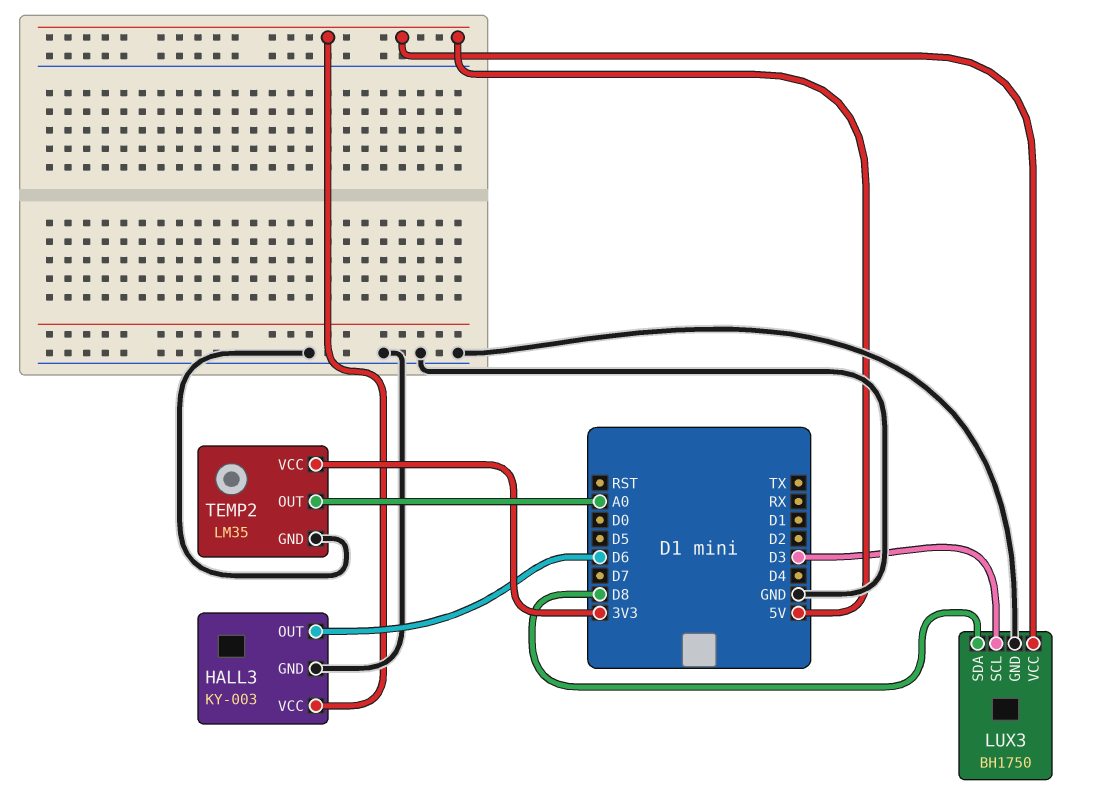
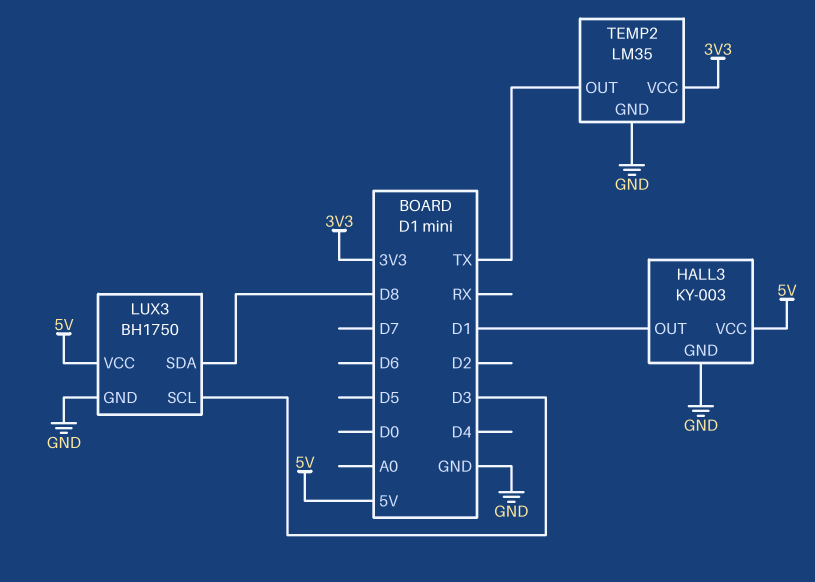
HALL3 pin OUT: D6 -> D1
TEMP2 pin OUT: A0 -> TX

